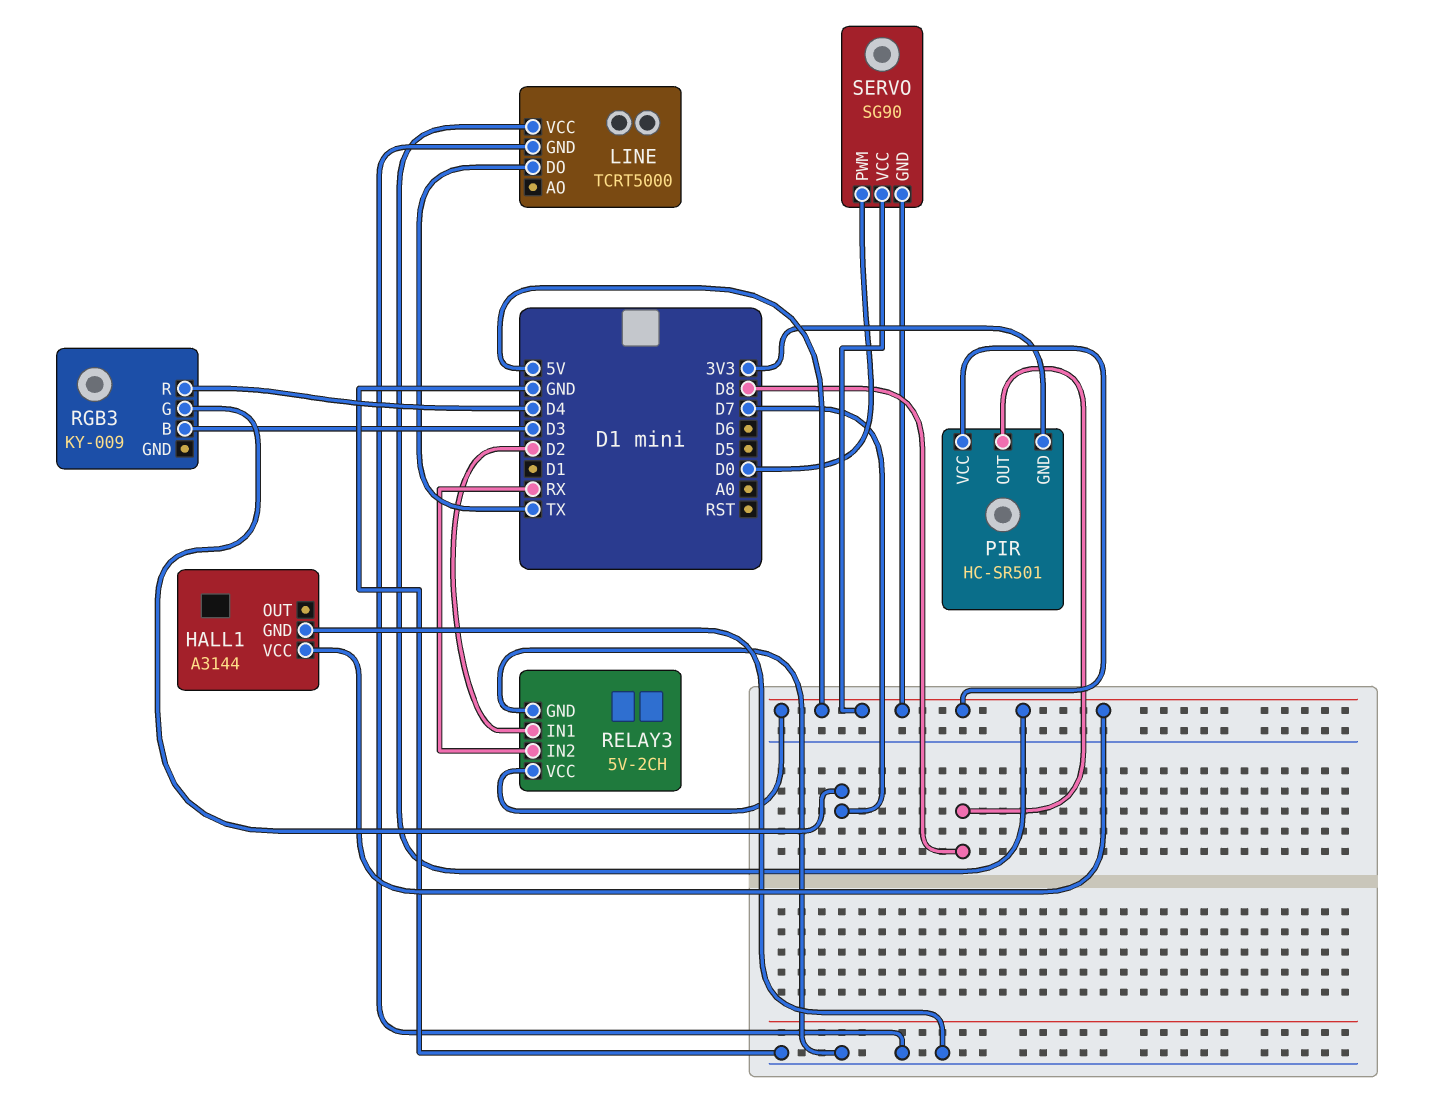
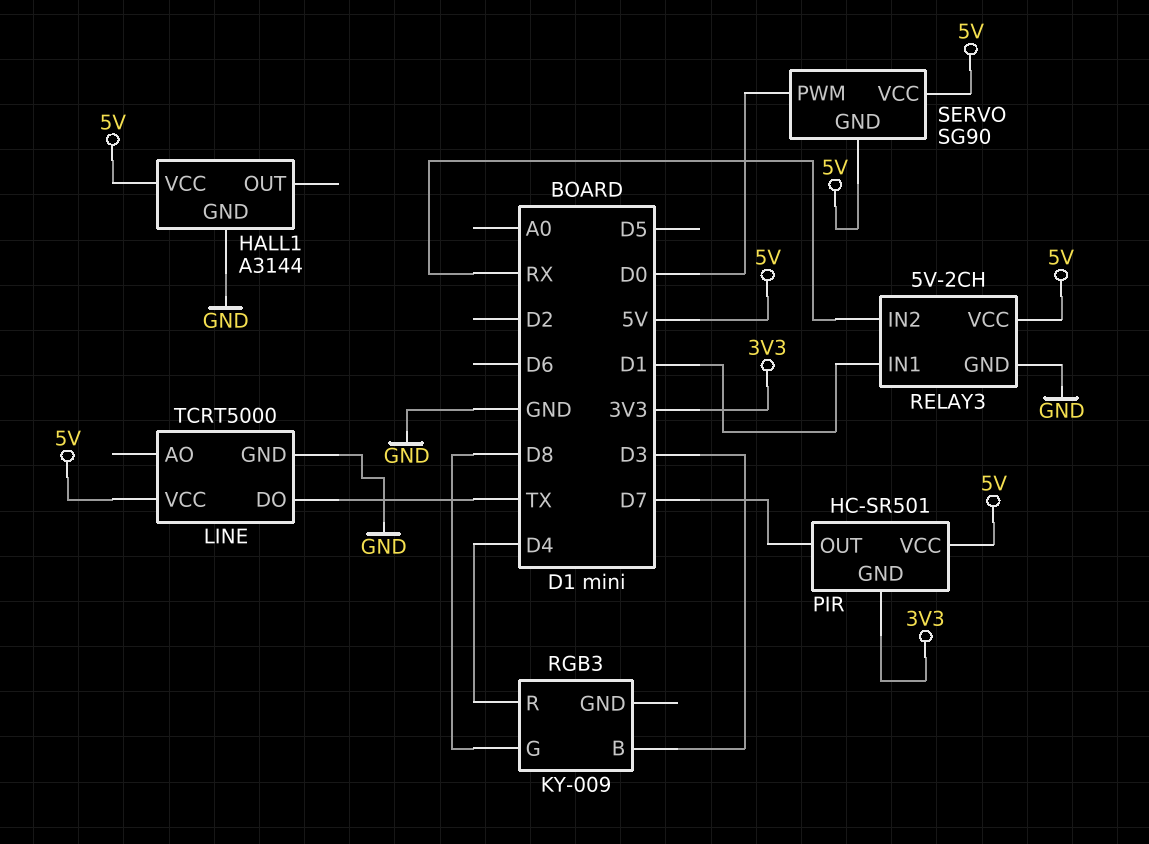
PIR pin OUT: D8 -> D7
RELAY3 pin IN1: D2 -> D1
RGB3 pin G: D7 -> D8

